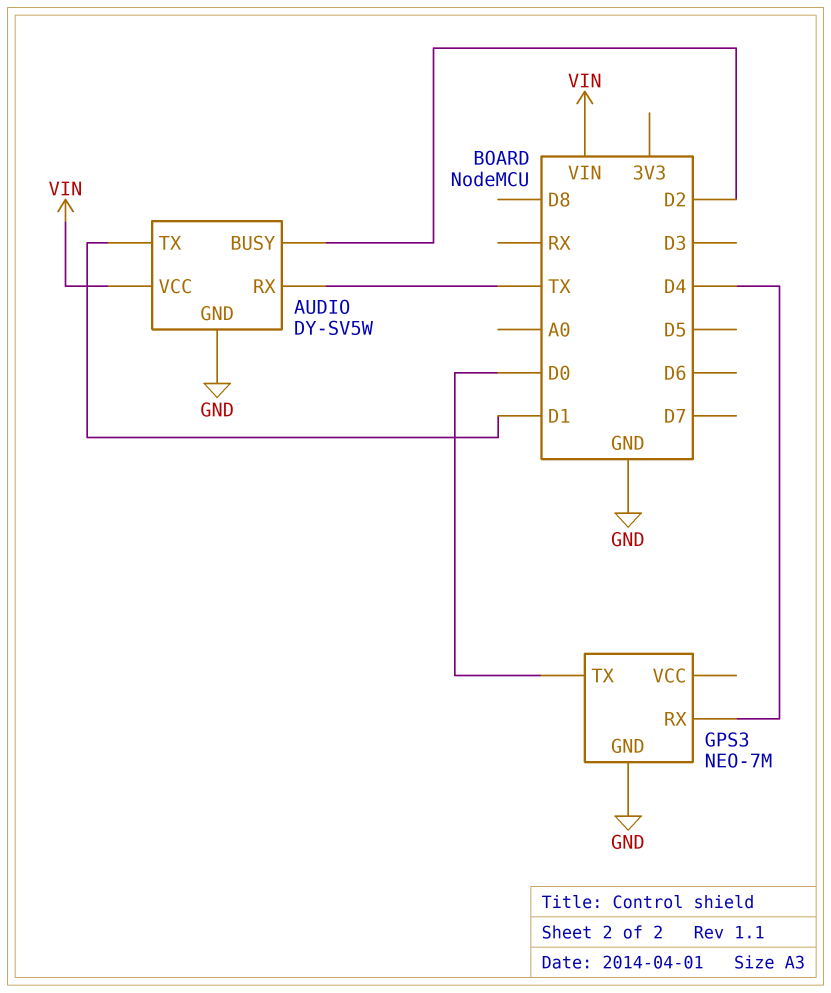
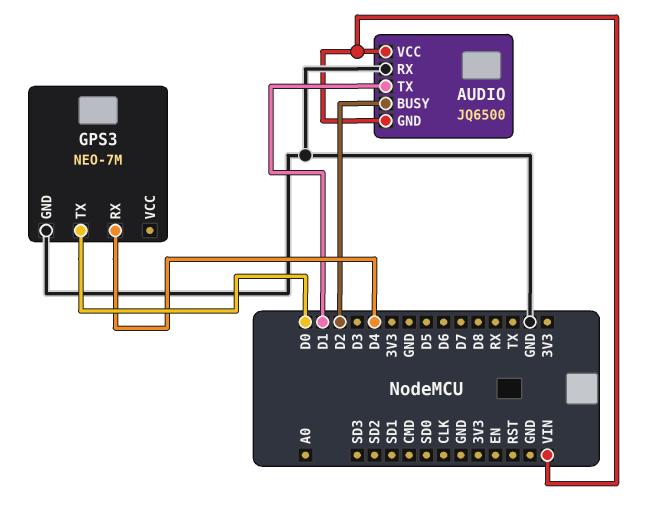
AUDIO: DY-SV5W -> JQ6500
AUDIO pin GND: GND -> VIN
AUDIO pin RX: TX -> GND

